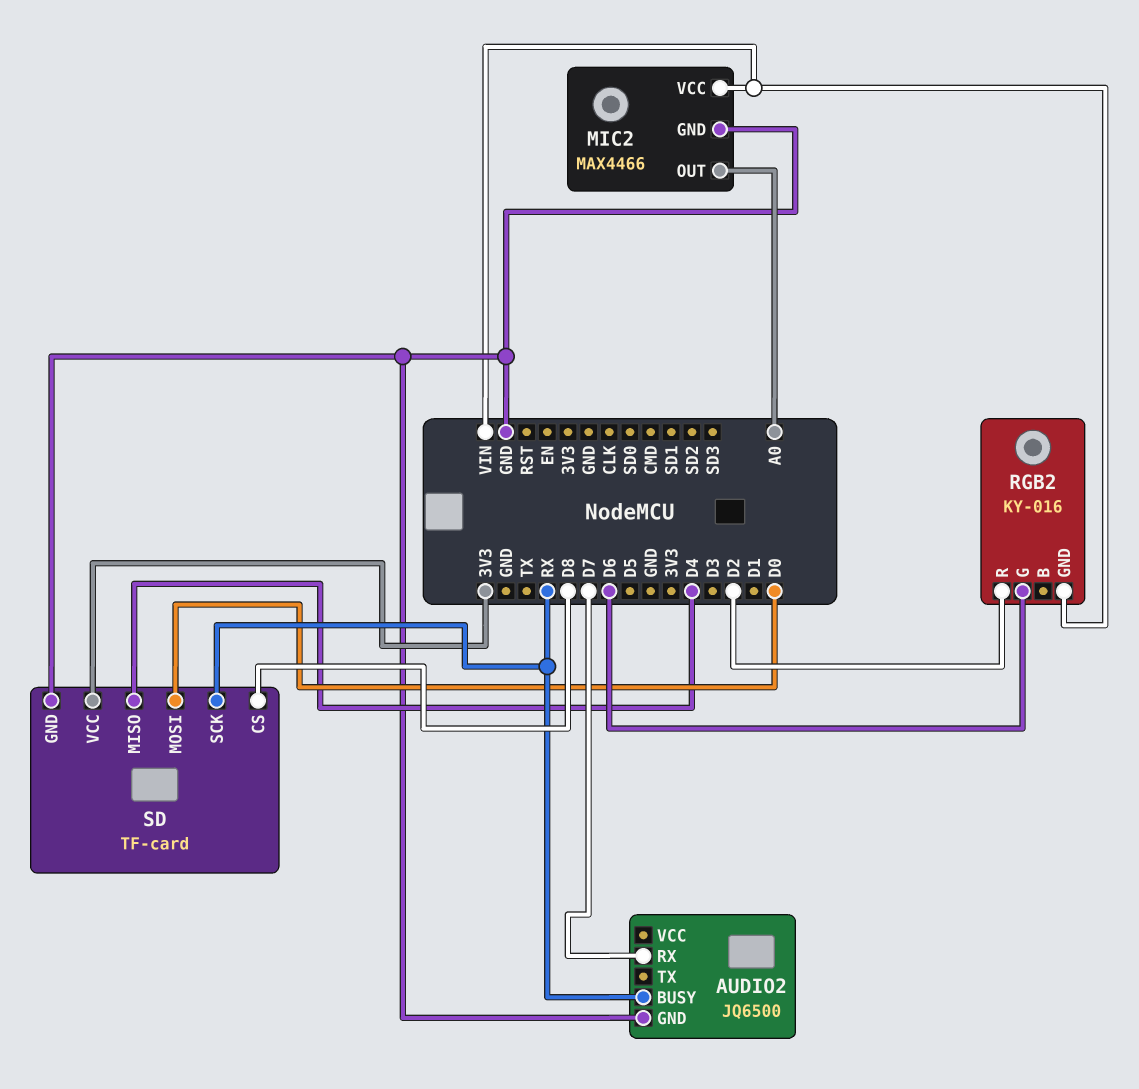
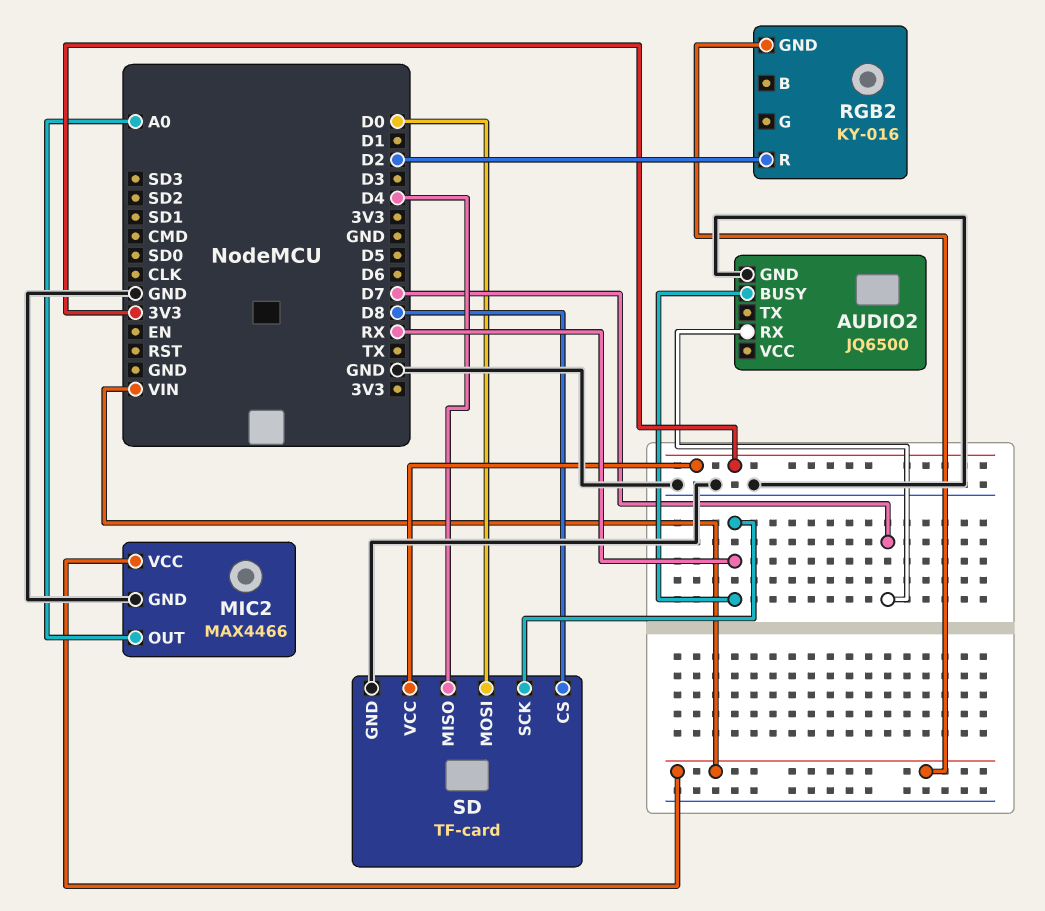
RGB2 pin G: D6 -> none

